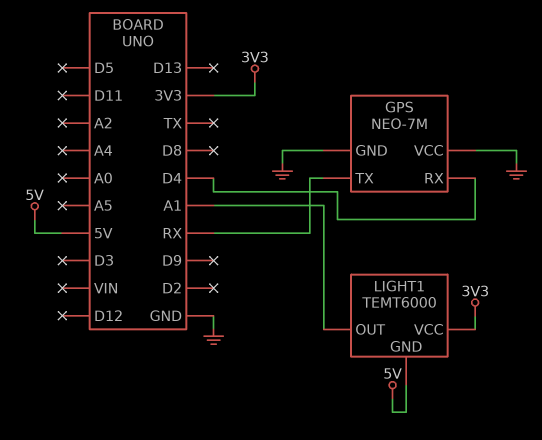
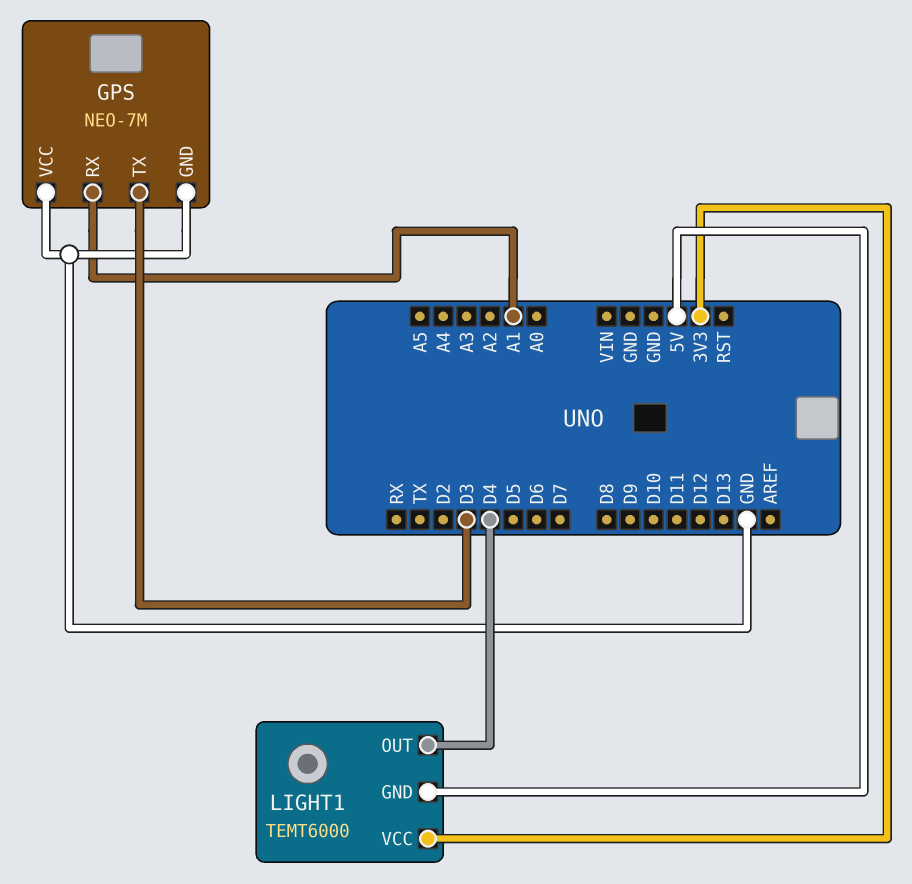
GPS pin RX: D4 -> A1
GPS pin TX: RX -> D3
LIGHT1 pin OUT: A1 -> D4

